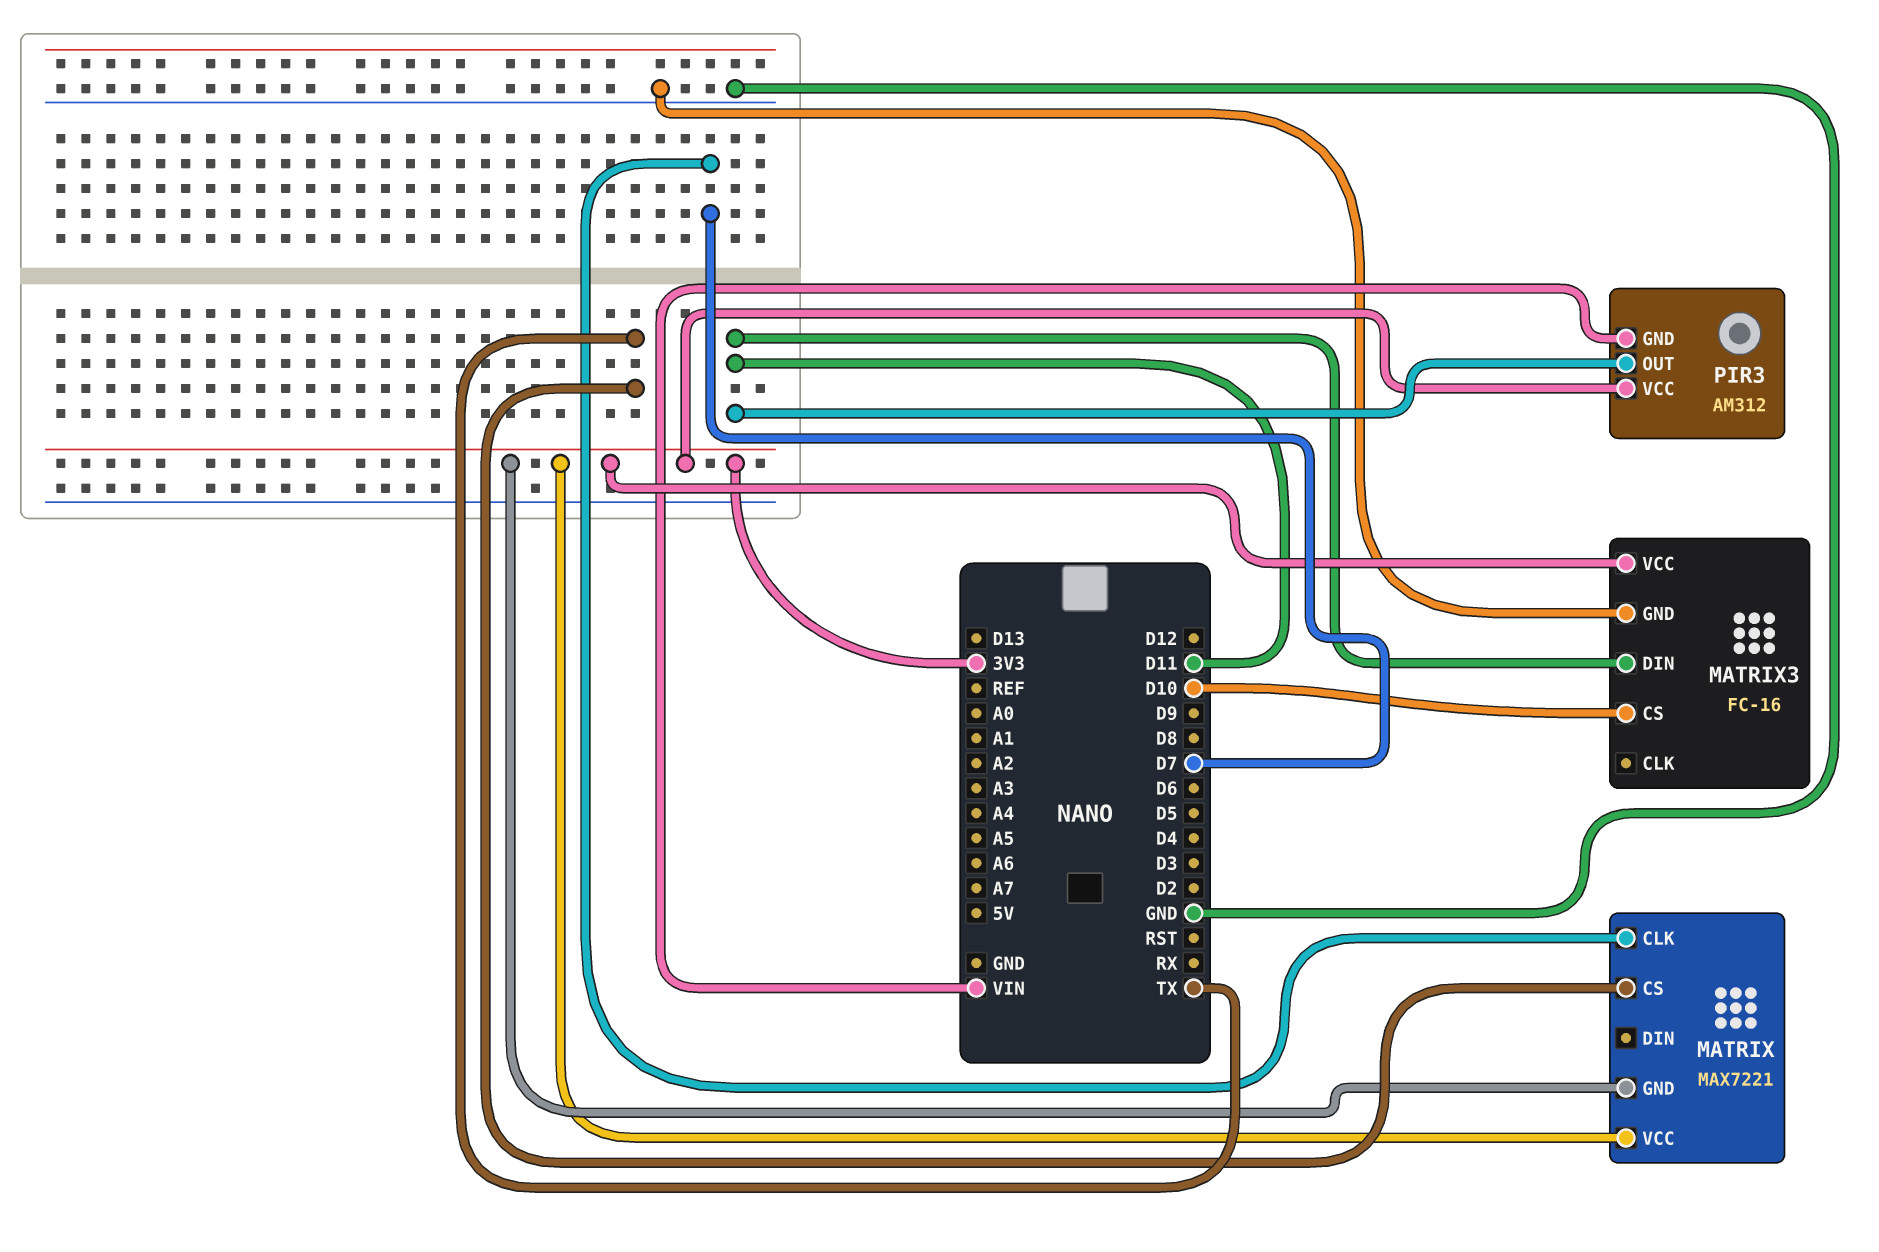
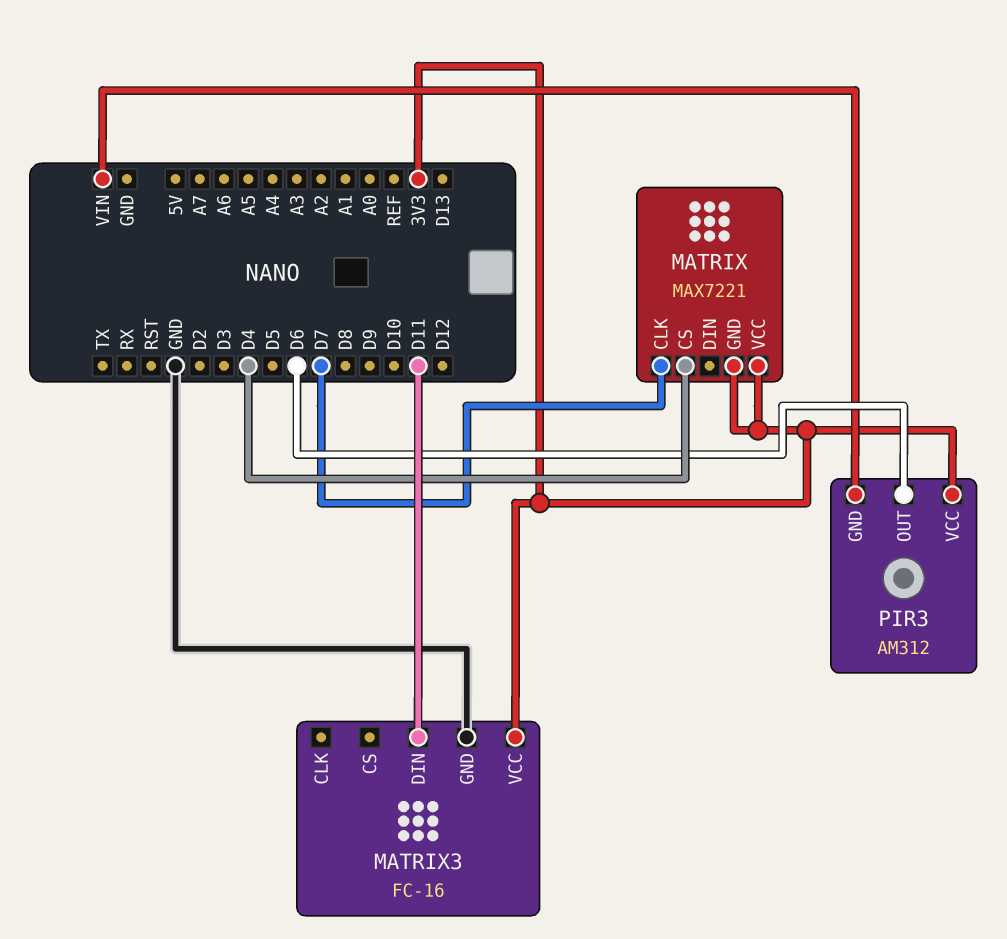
MATRIX pin CS: TX -> D4
MATRIX3 pin CS: D10 -> none
PIR3 pin OUT: D11 -> D6

